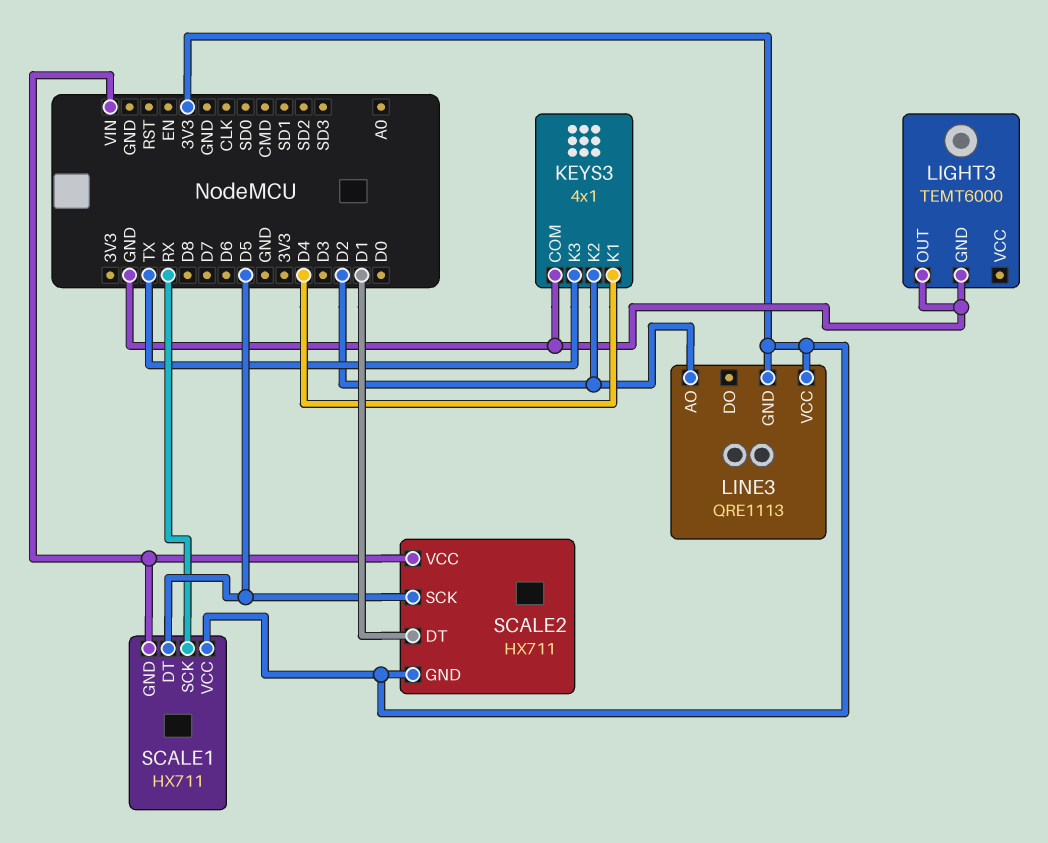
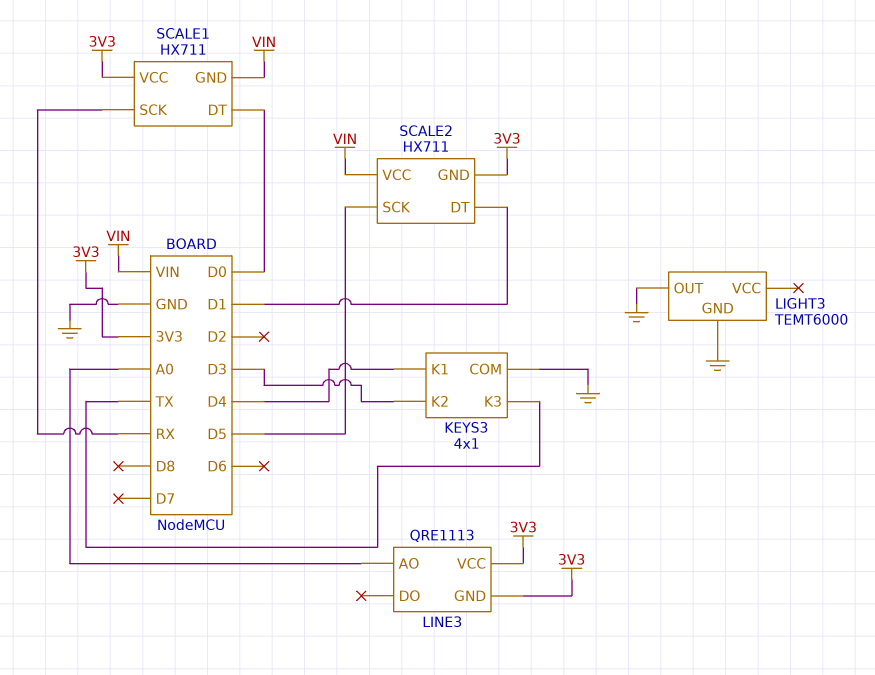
KEYS3 pin K2: D2 -> D3
LINE3 pin AO: D2 -> A0
SCALE1 pin DT: D5 -> D0

